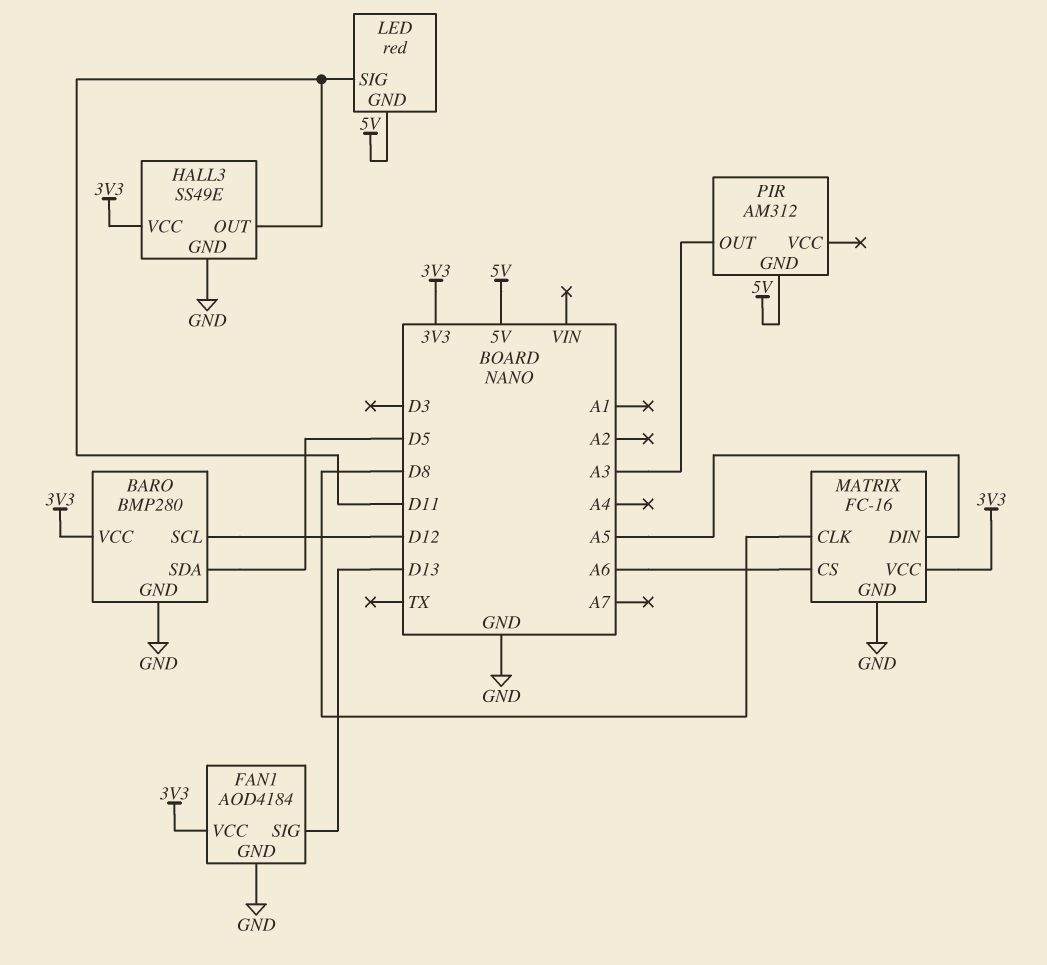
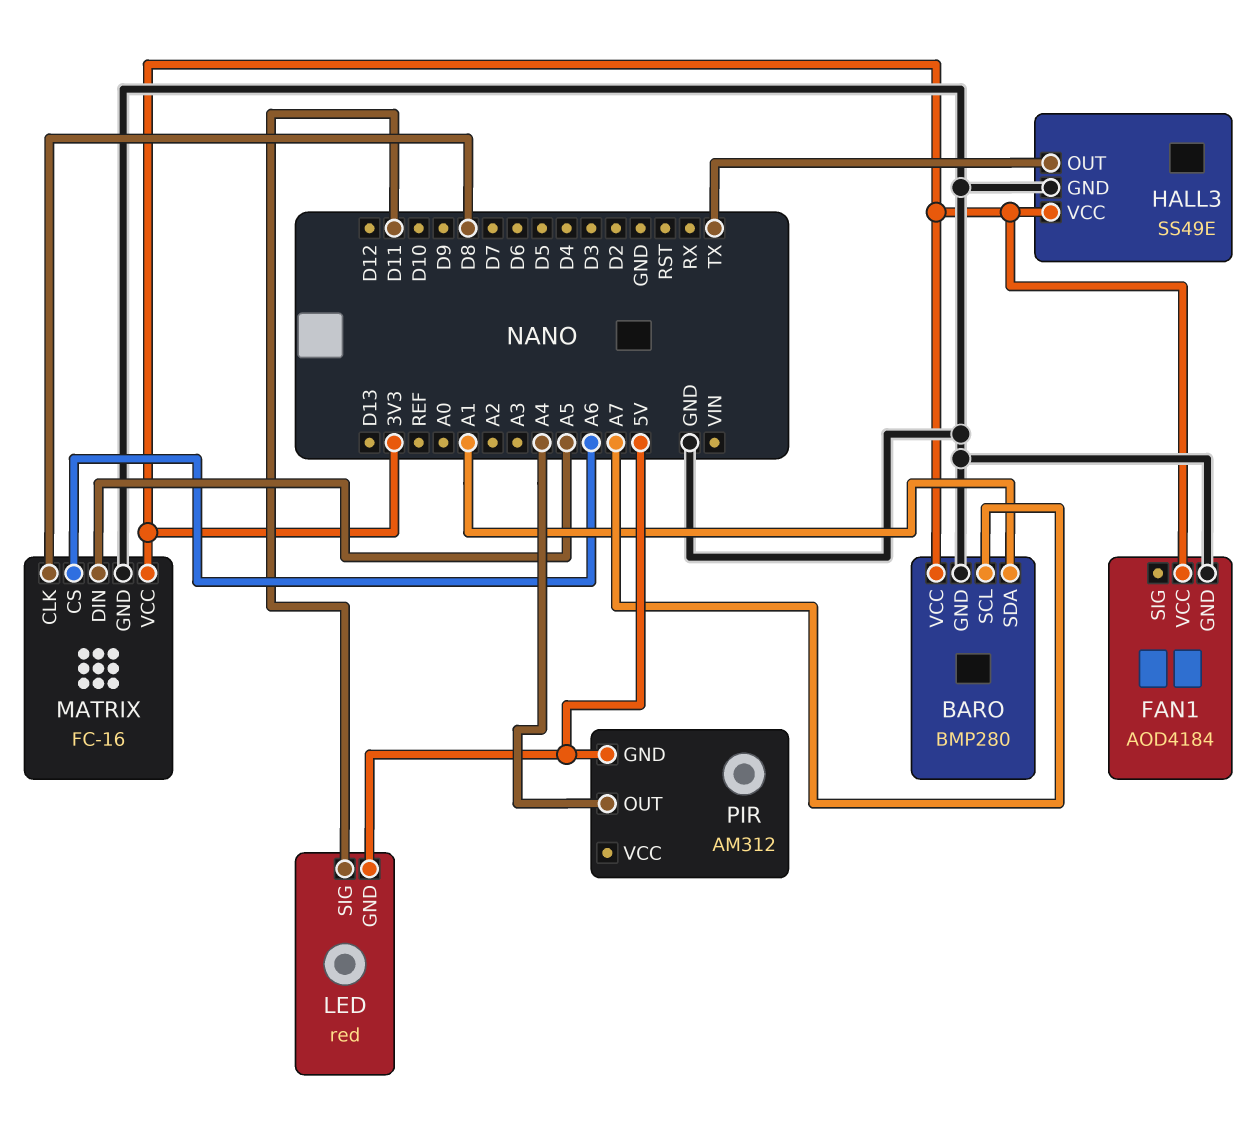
BARO pin SCL: D12 -> A7
BARO pin SDA: D5 -> A1
FAN1 pin SIG: D13 -> none
HALL3 pin OUT: D11 -> TX
PIR pin OUT: A3 -> A4

